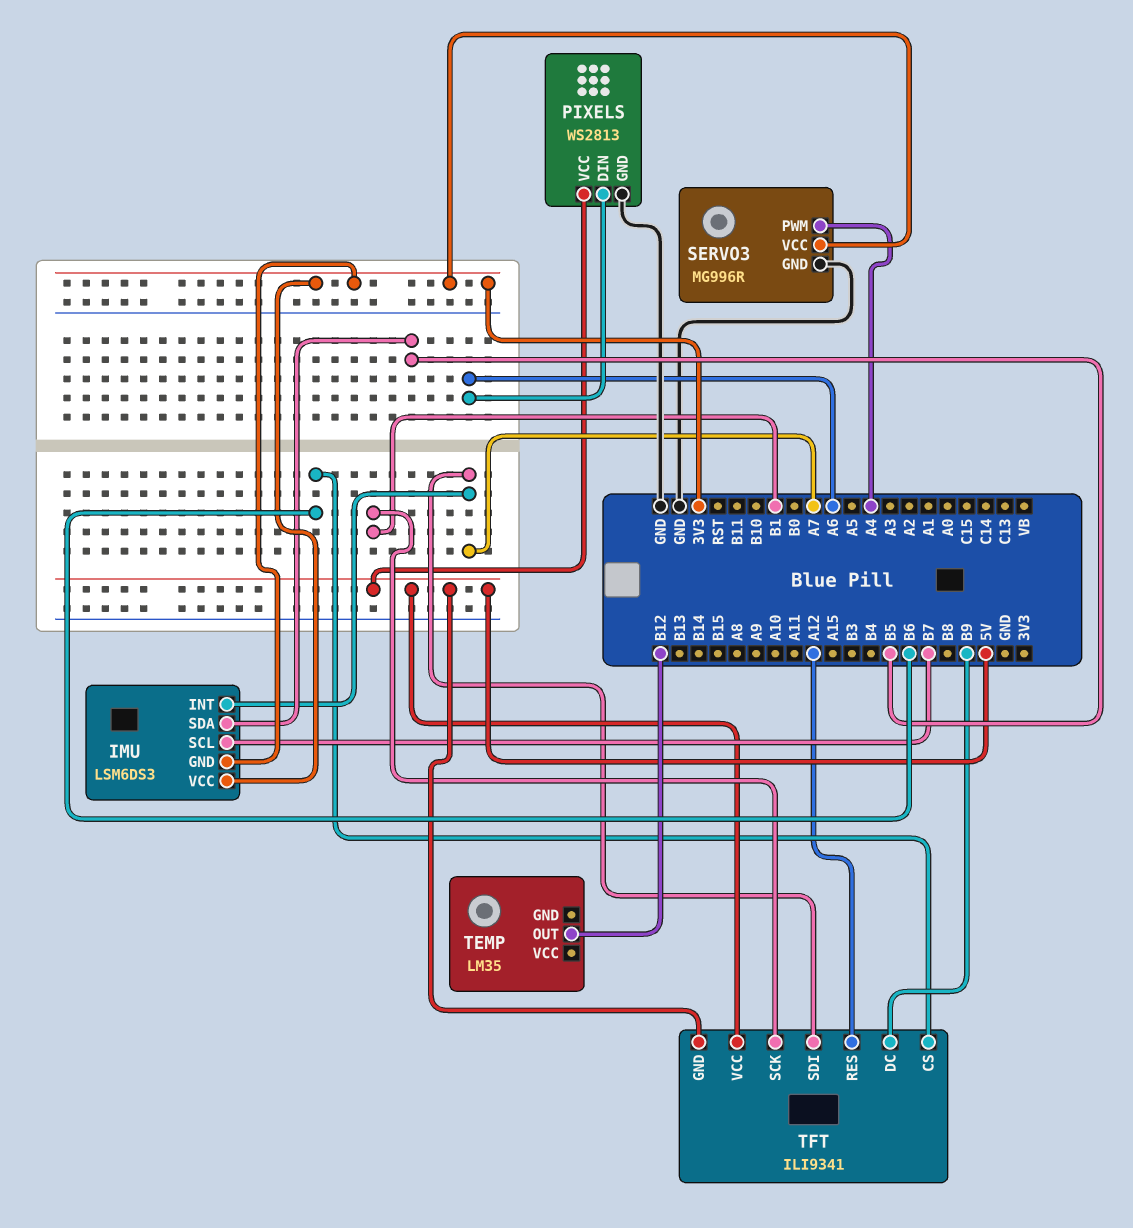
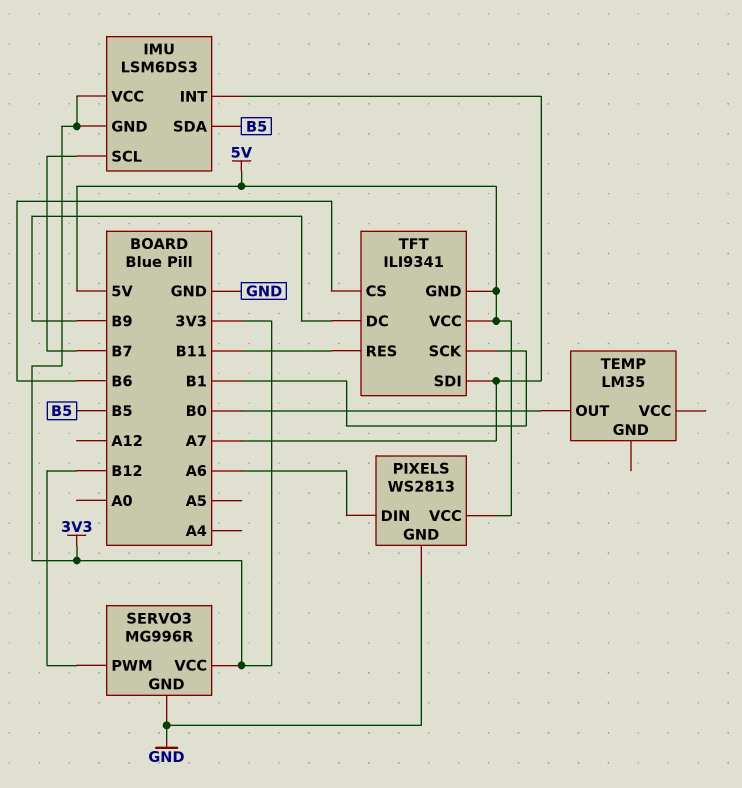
SERVO3 pin PWM: A4 -> B12
TEMP pin OUT: B12 -> B0
TFT pin RES: A12 -> B11

